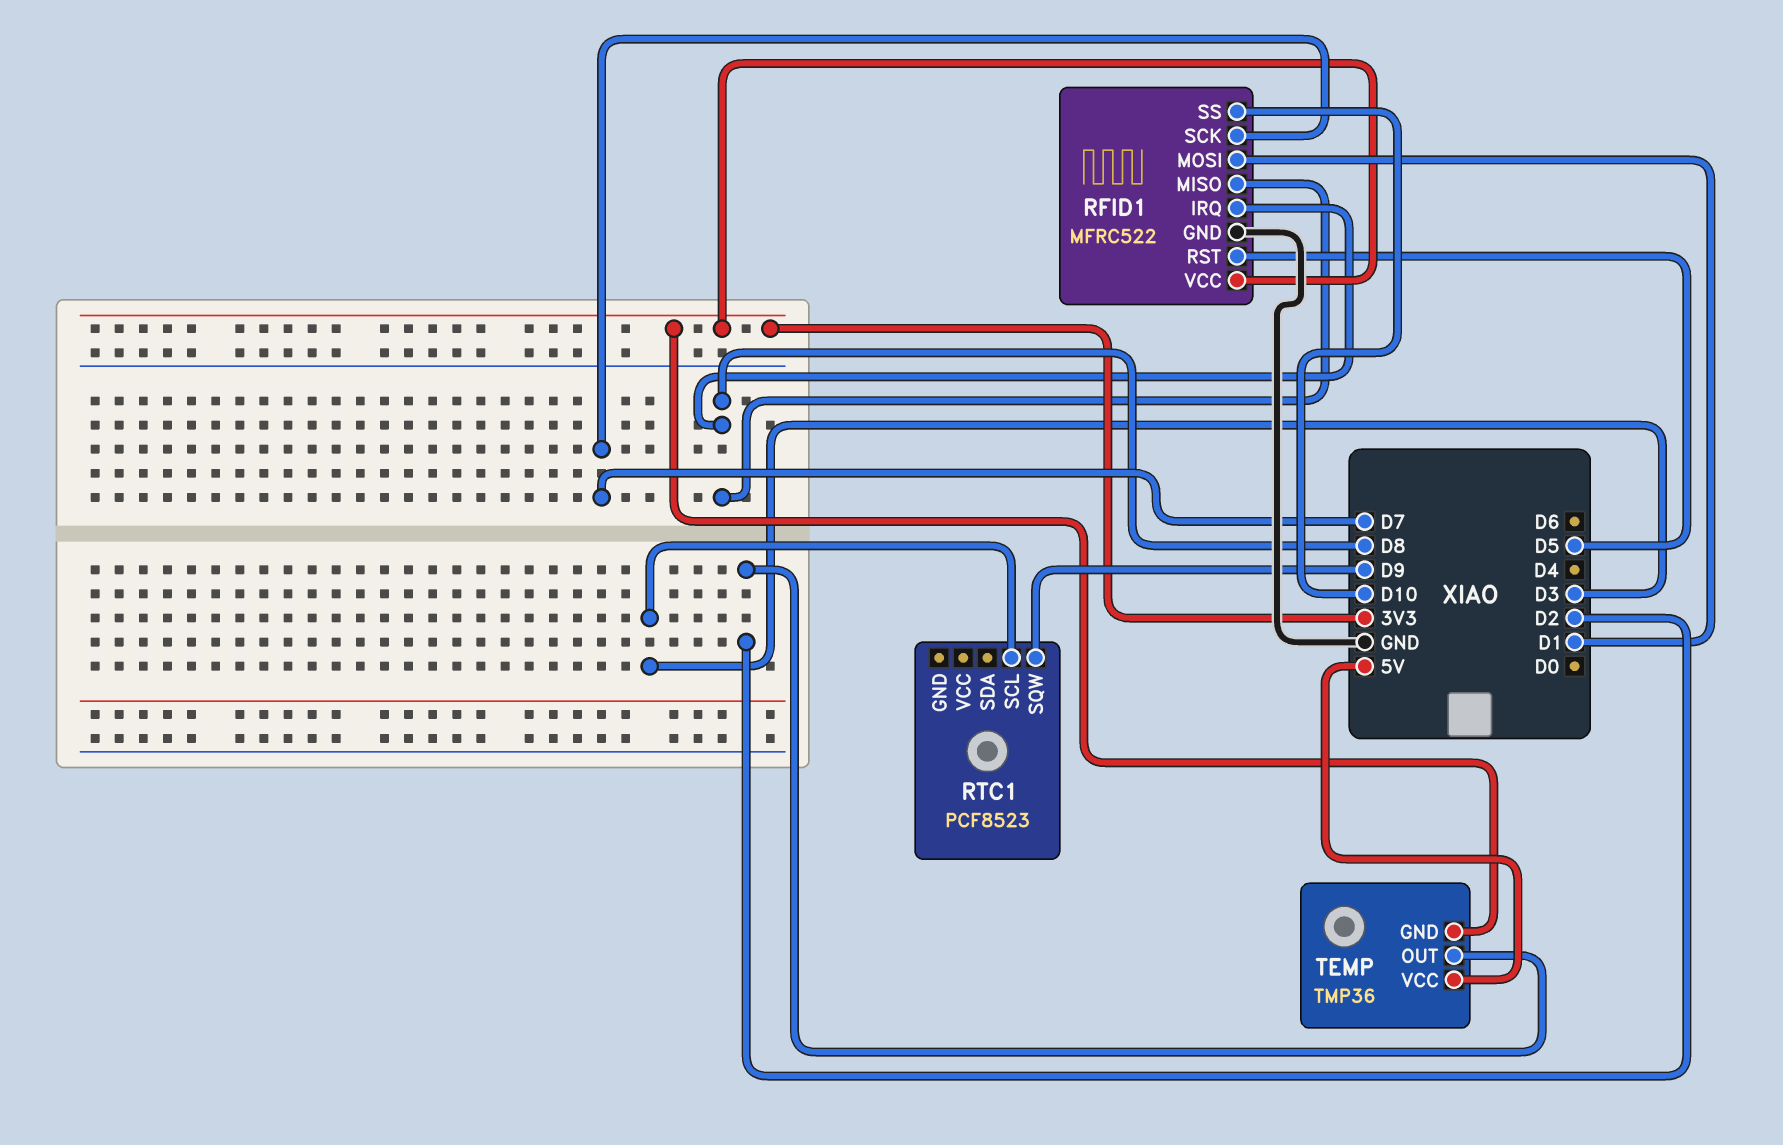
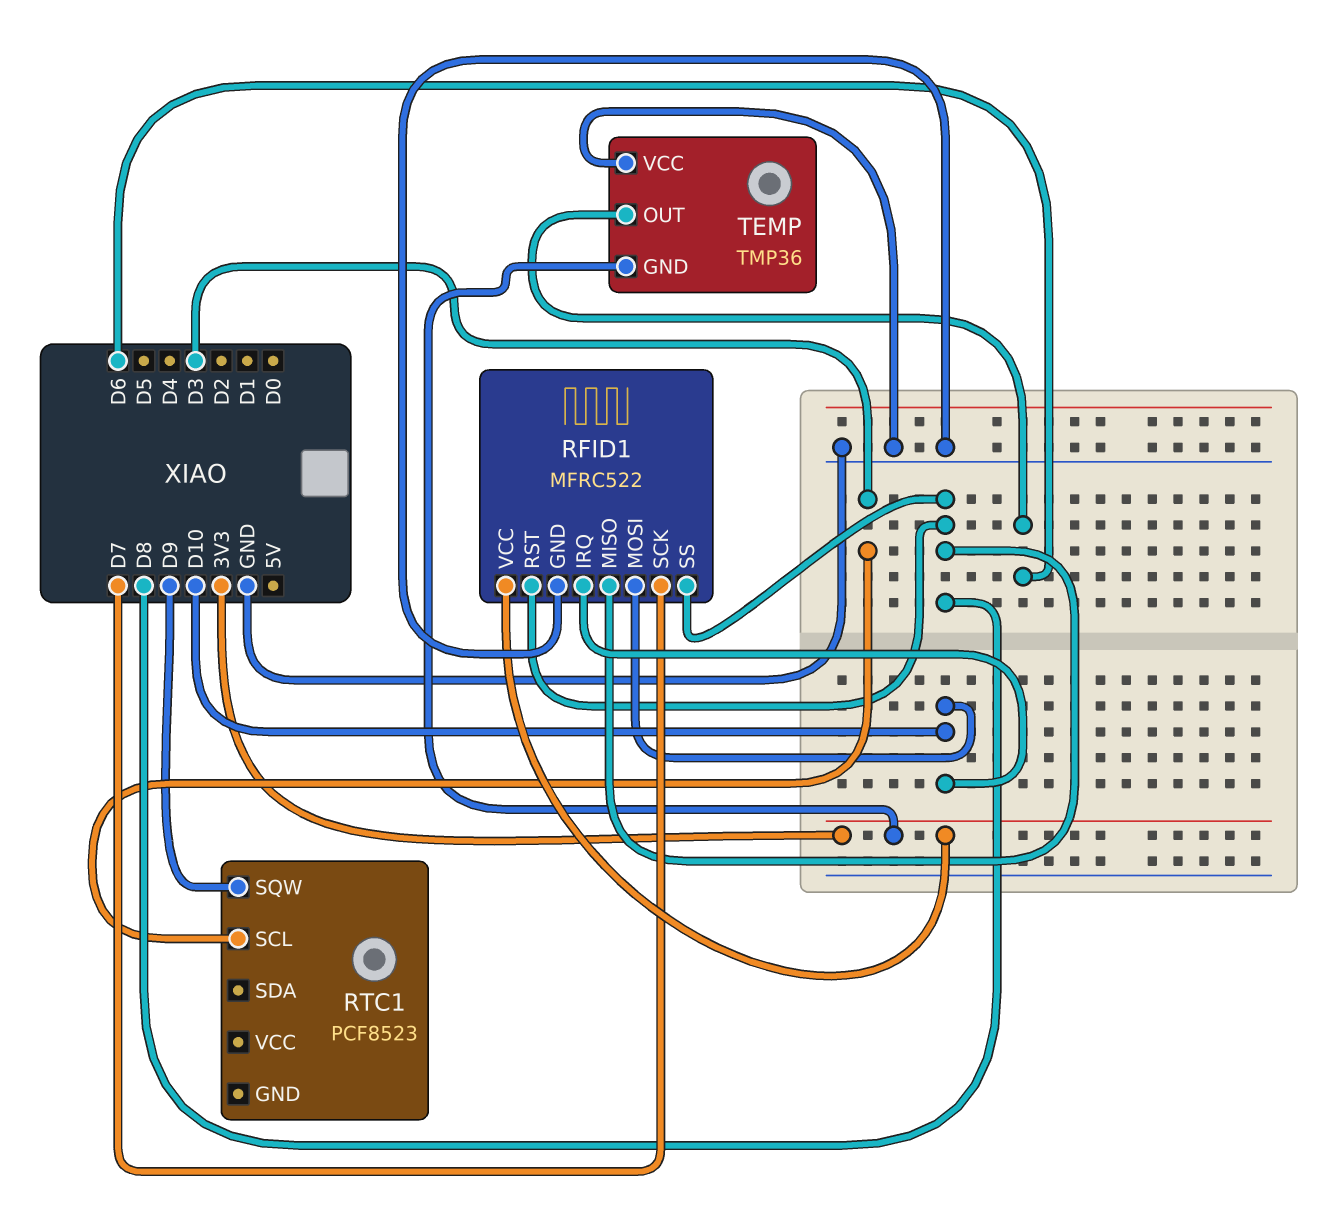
RFID1 pin IRQ: D8 -> D10
RFID1 pin MOSI: D1 -> D10
RFID1 pin RST: D5 -> D8
RFID1 pin SS: D10 -> D8
TEMP pin OUT: D2 -> D6
TEMP pin VCC: 5V -> GND

